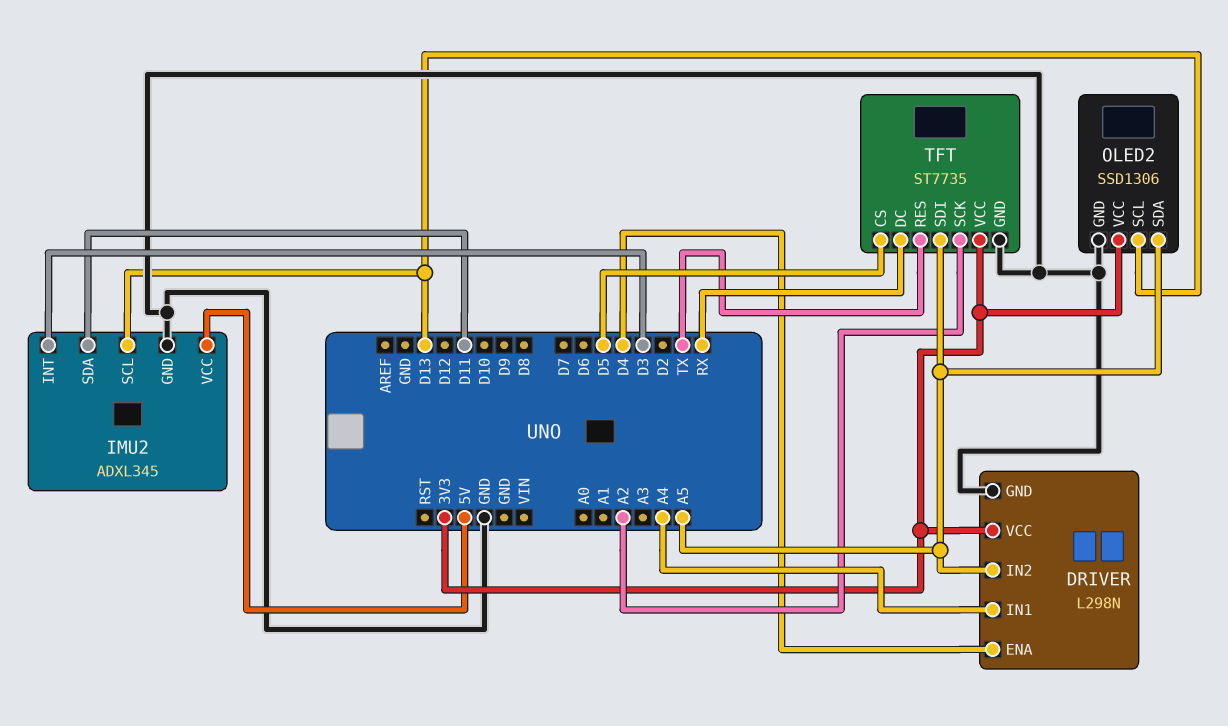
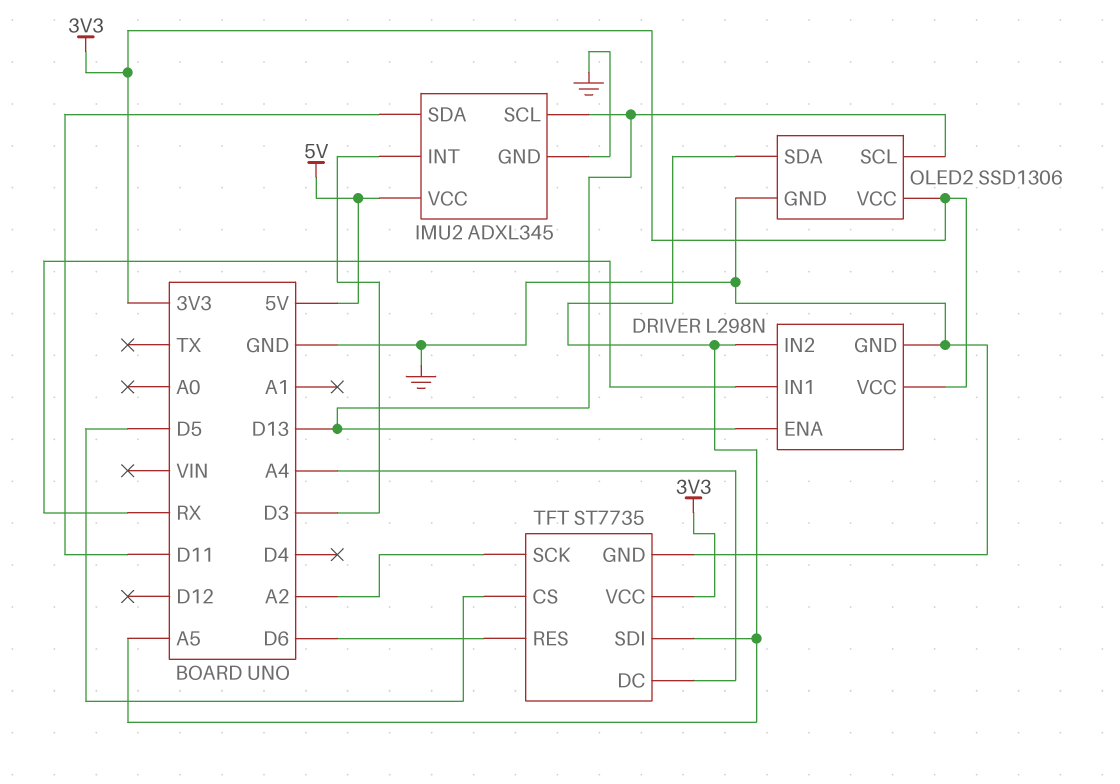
DRIVER pin ENA: D4 -> D13
DRIVER pin IN1: A4 -> RX
TFT pin DC: RX -> A4
TFT pin RES: TX -> D6

